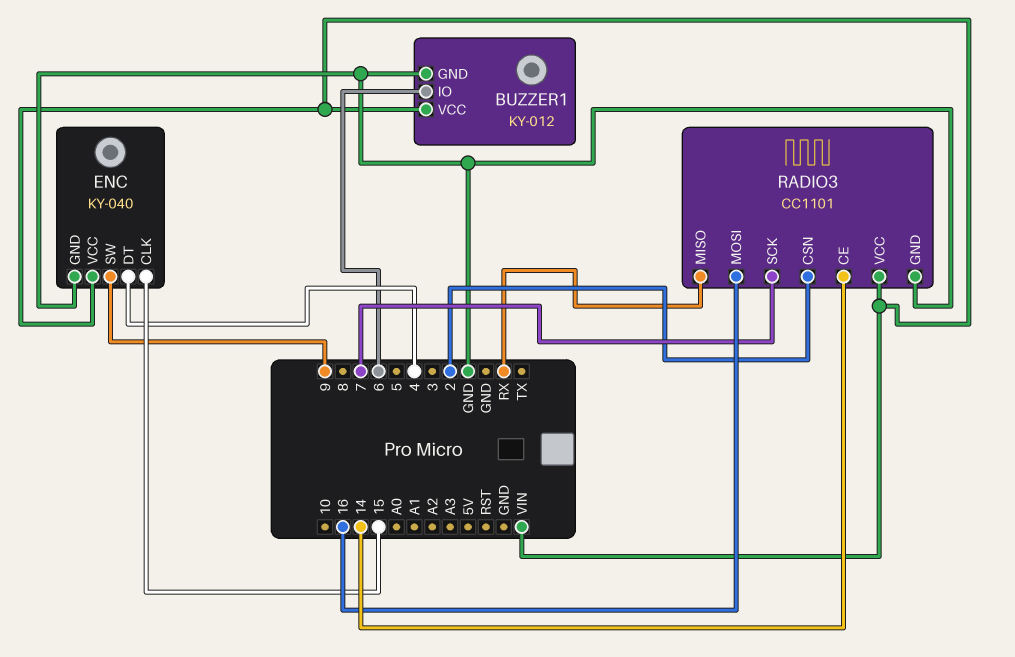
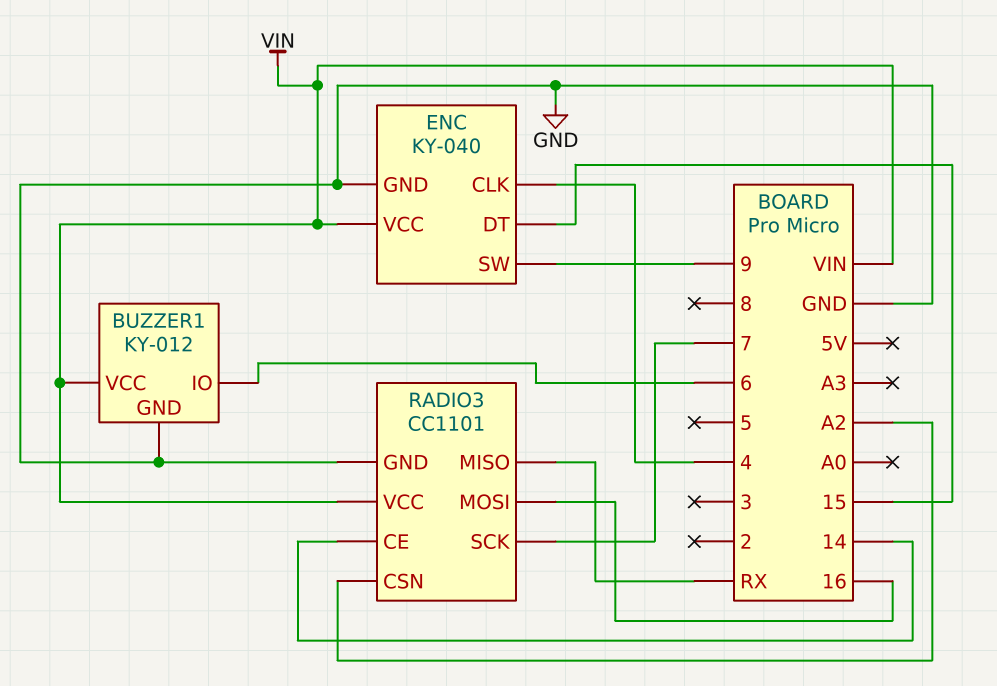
ENC pin CLK: 15 -> 4
ENC pin DT: 4 -> 15
RADIO3 pin CSN: 2 -> A2

